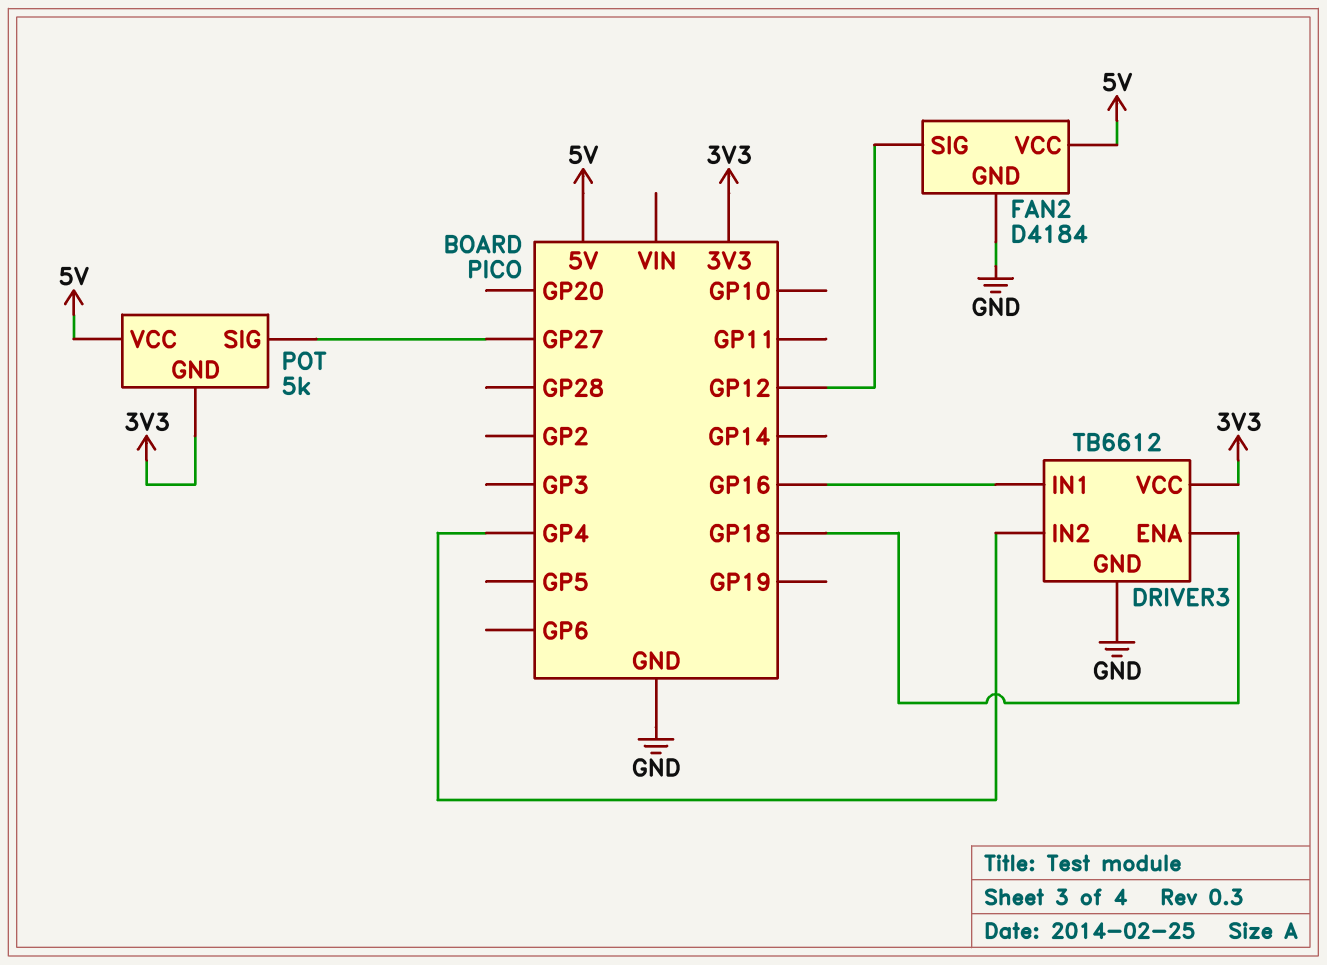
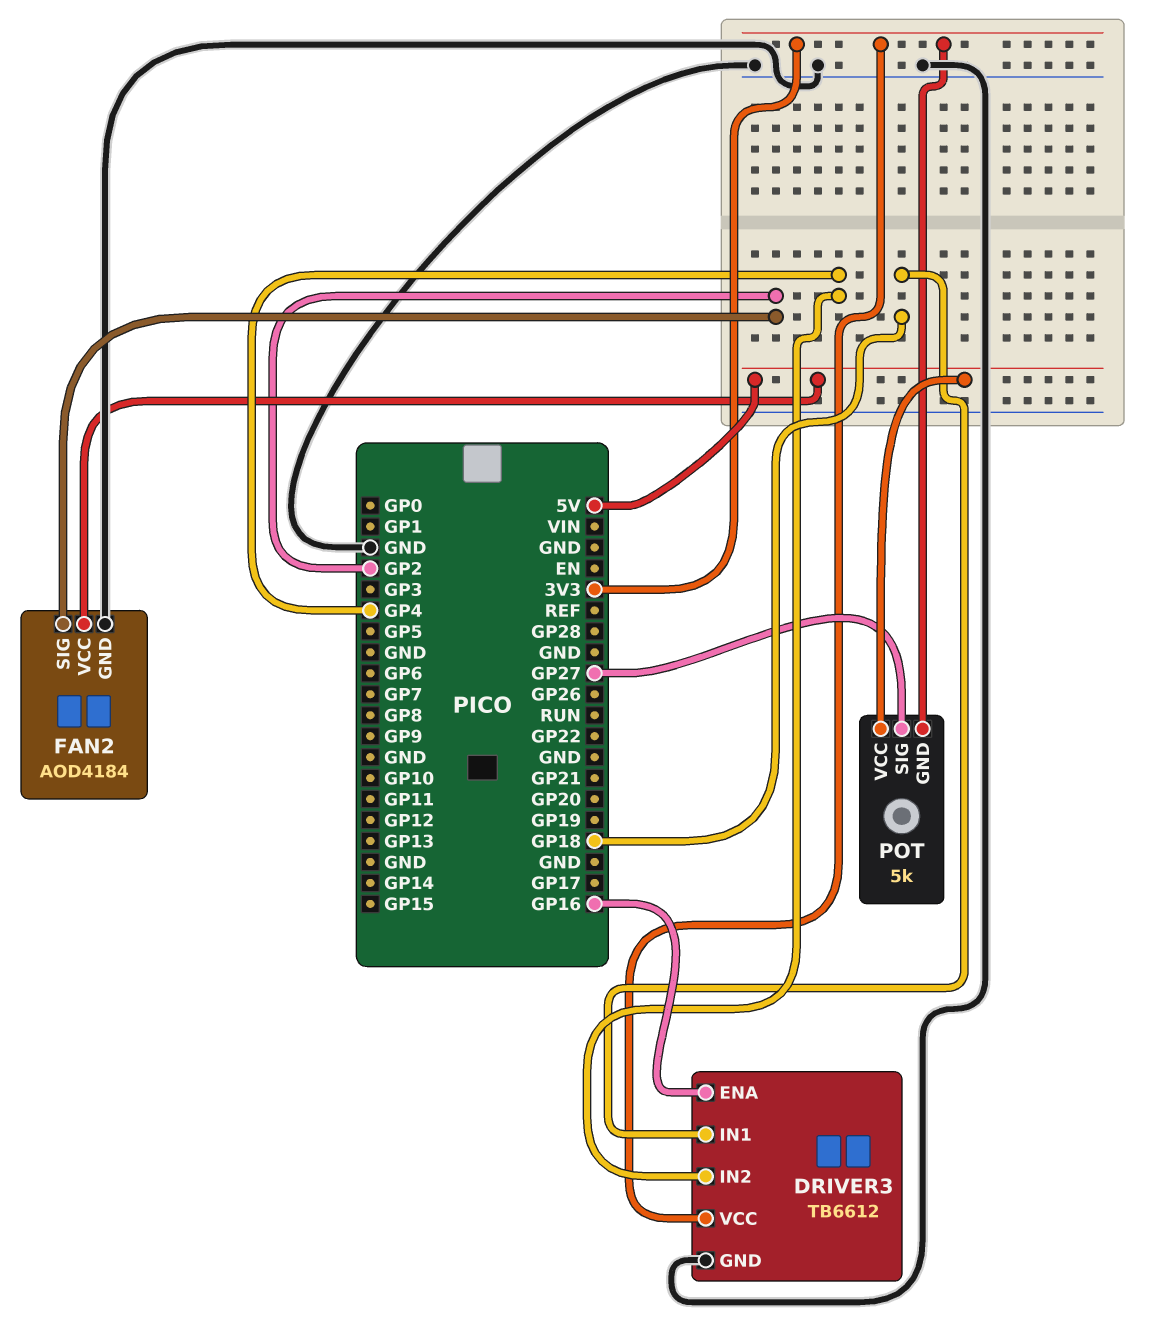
DRIVER3 pin ENA: GP18 -> GP16
DRIVER3 pin IN1: GP16 -> GP18
FAN2: D4184 -> AOD4184
FAN2 pin SIG: GP12 -> GP2

